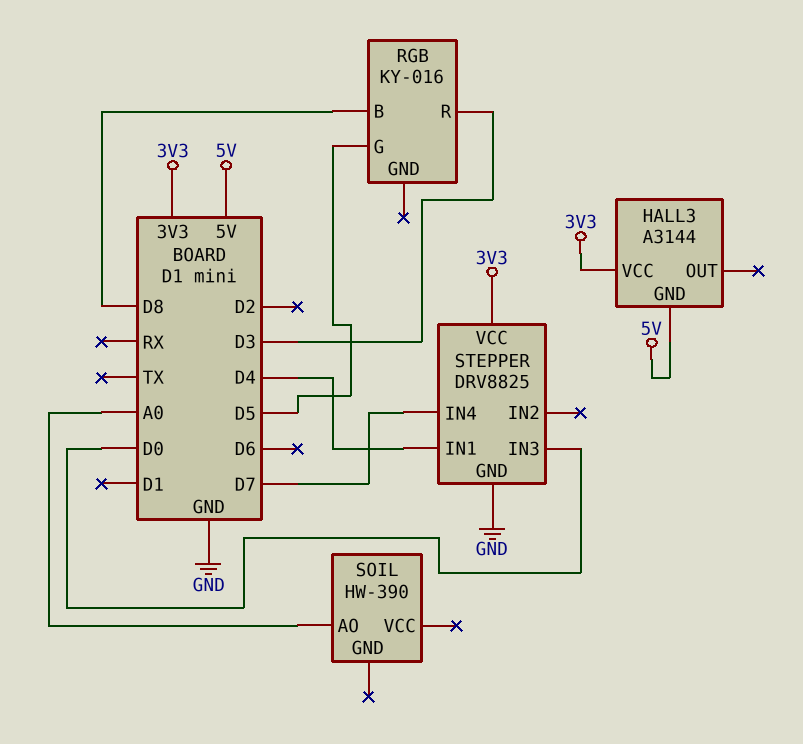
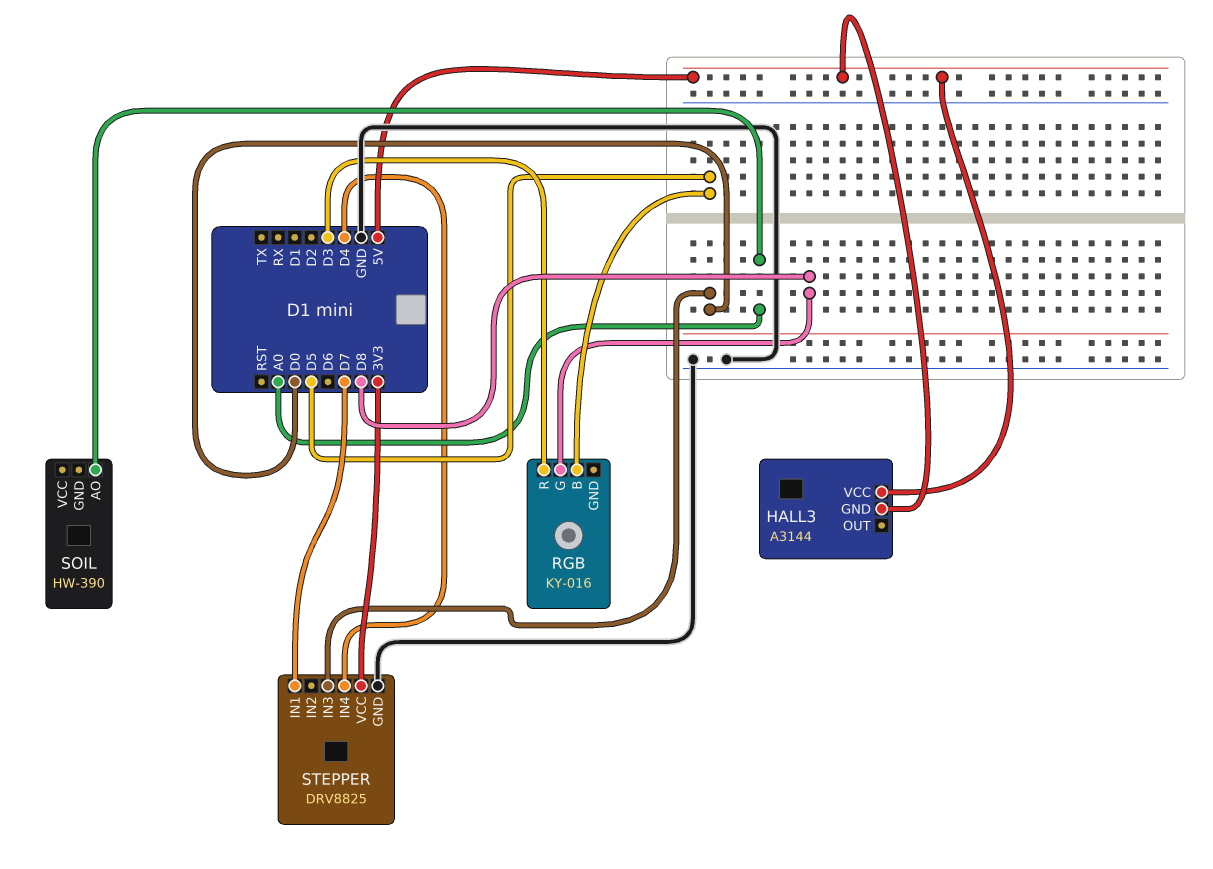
HALL3 pin VCC: 3V3 -> 5V
RGB pin B: D8 -> D5
RGB pin G: D5 -> D8
STEPPER pin IN1: D4 -> D7
STEPPER pin IN4: D7 -> D4

